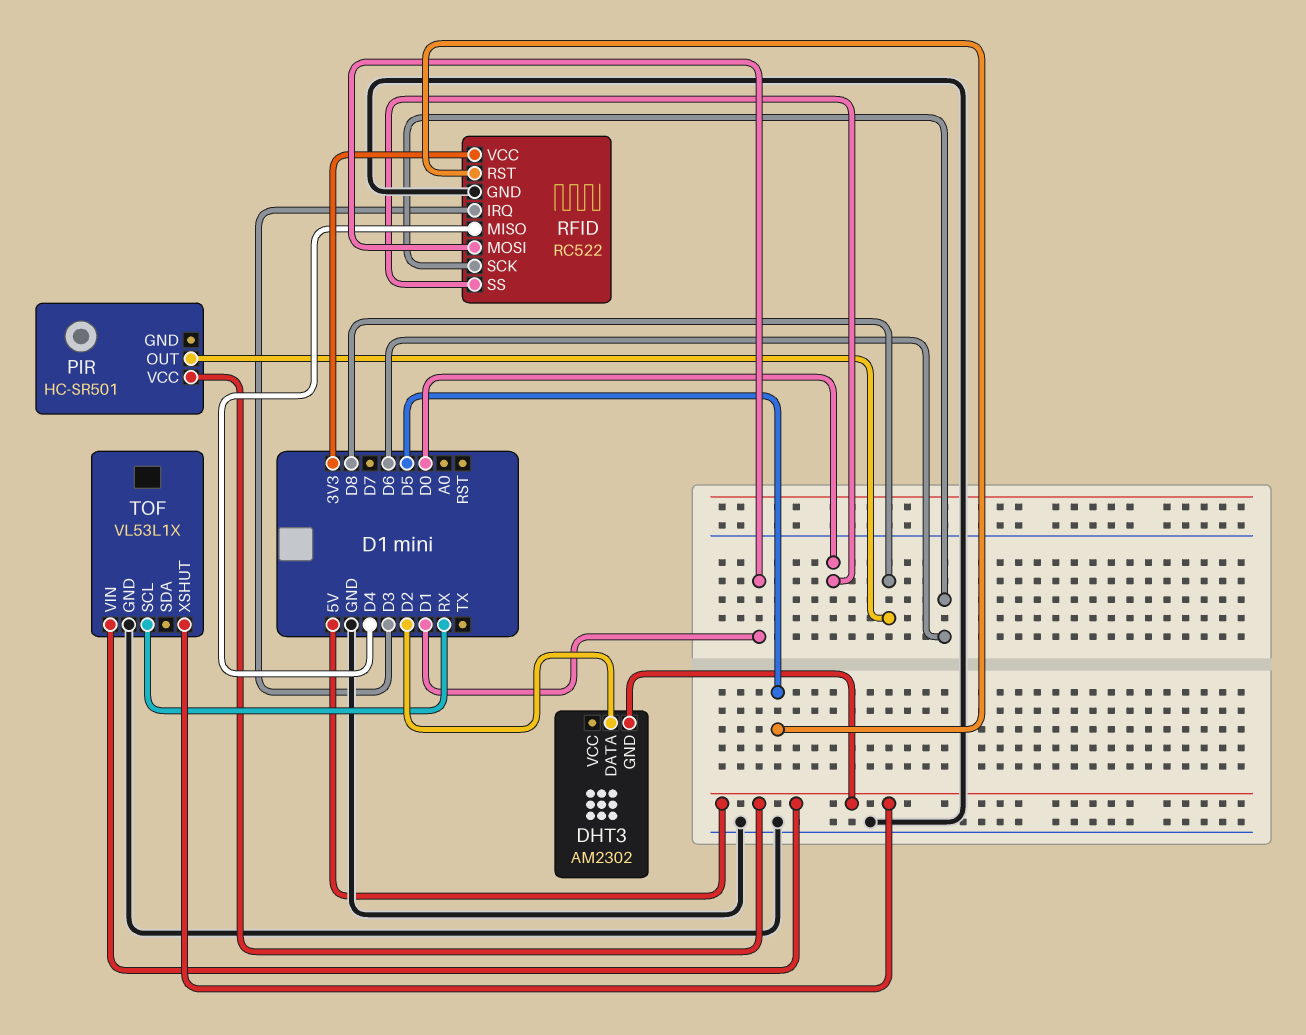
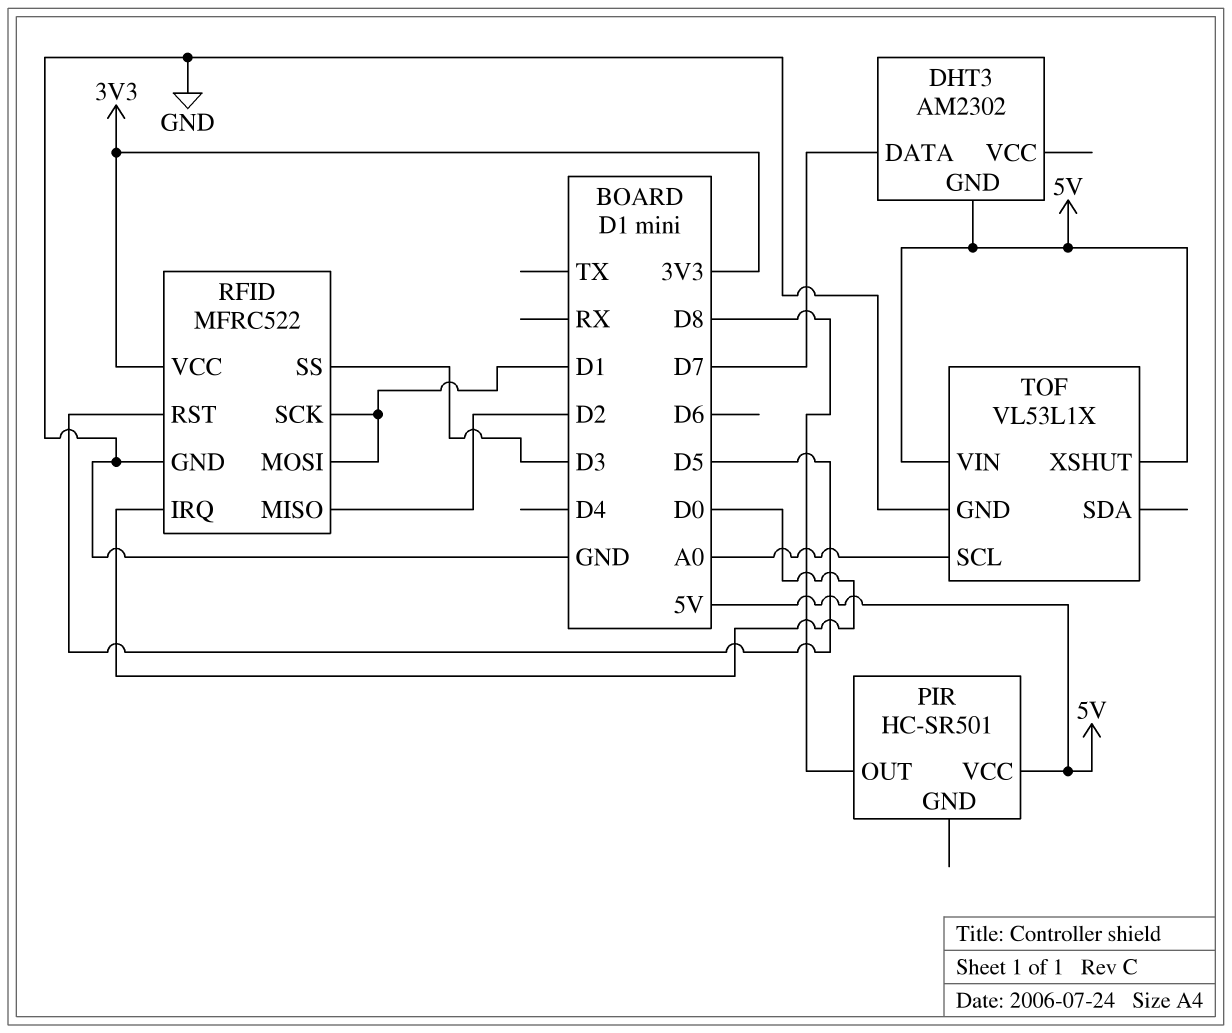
DHT3 pin DATA: D2 -> D7
RFID: RC522 -> MFRC522
RFID pin IRQ: D3 -> D0
RFID pin MISO: D4 -> D2
RFID pin SCK: D6 -> D1
RFID pin SS: D0 -> D3
TOF pin SCL: RX -> A0

